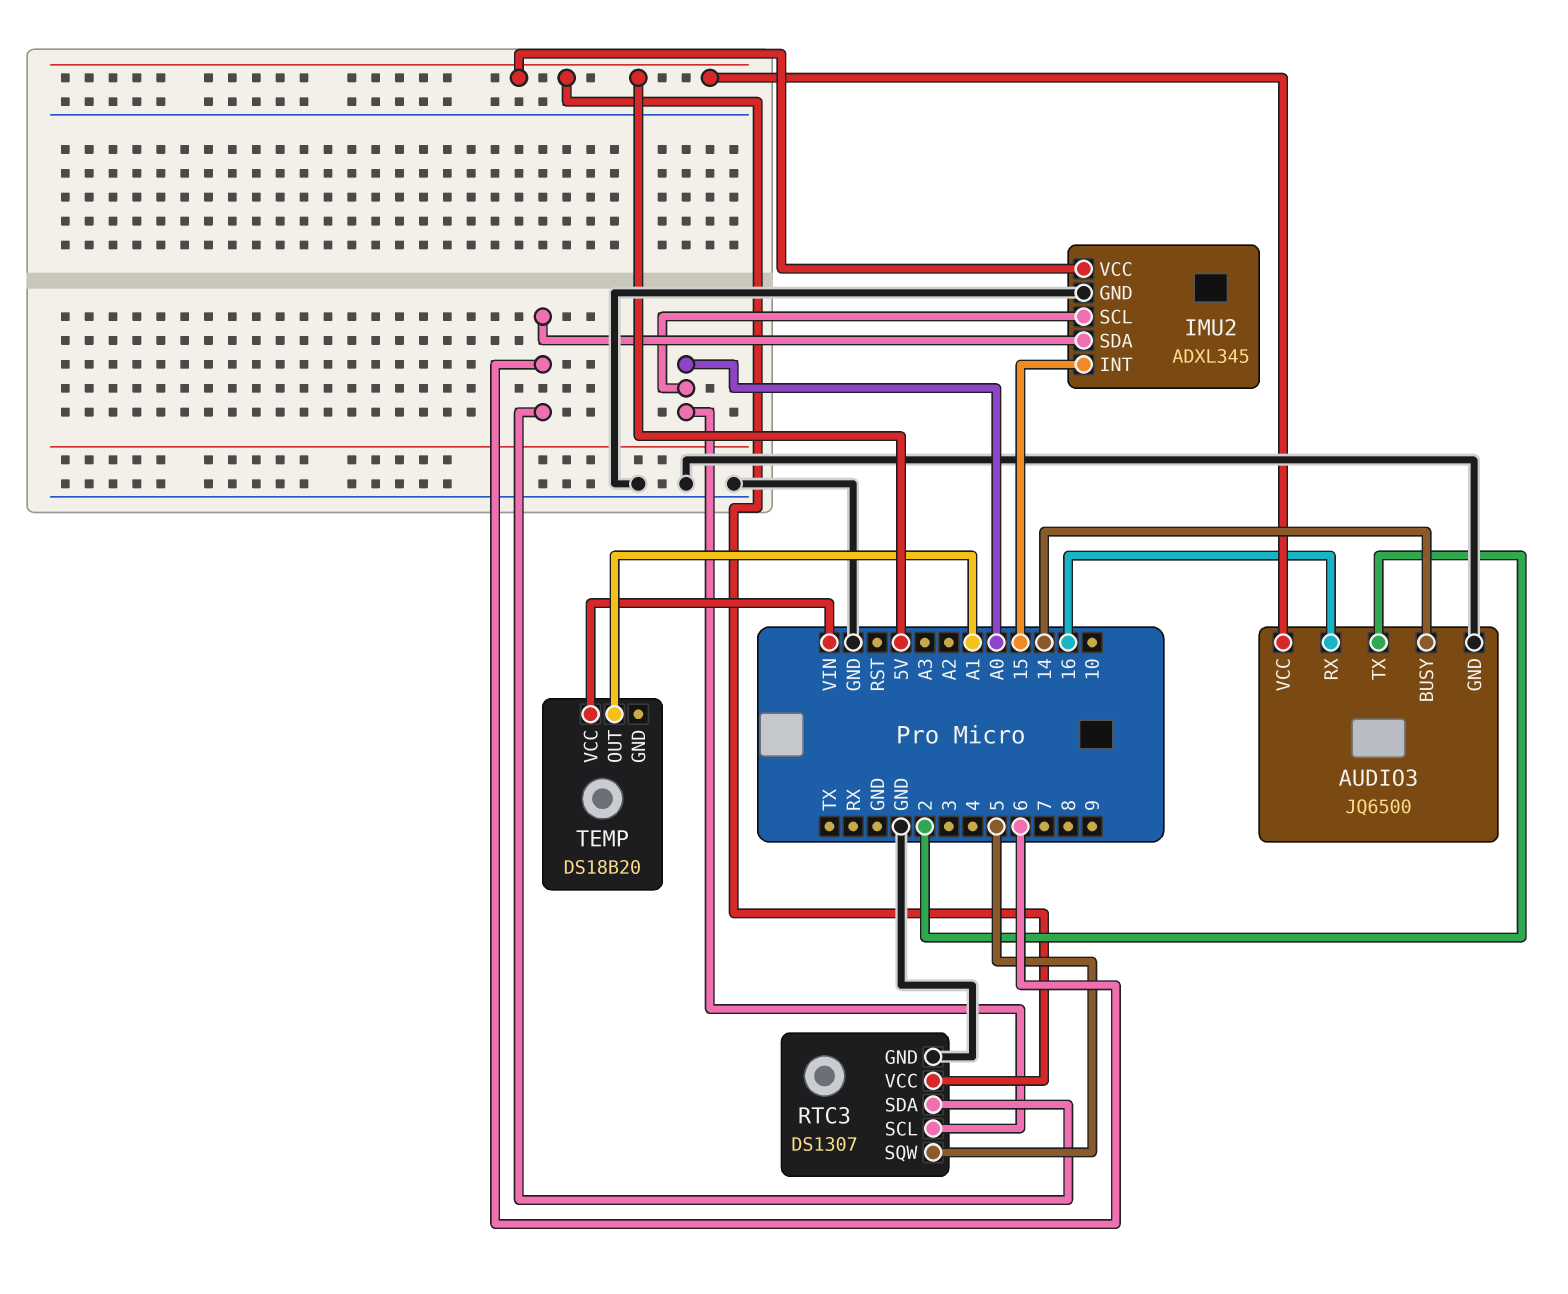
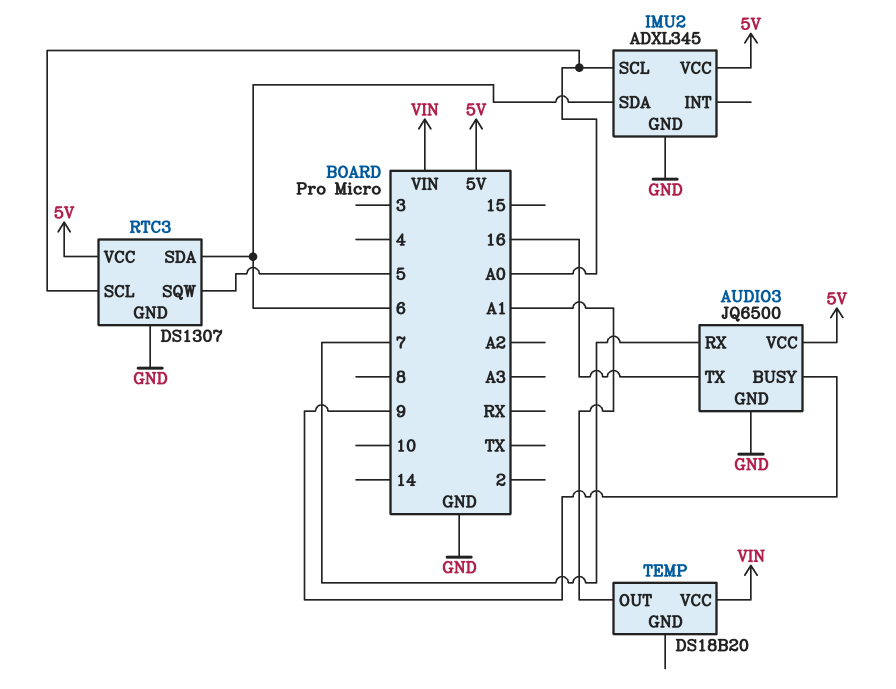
AUDIO3 pin BUSY: 14 -> 9
AUDIO3 pin RX: 16 -> 7
AUDIO3 pin TX: 2 -> 16
IMU2 pin INT: 15 -> none

